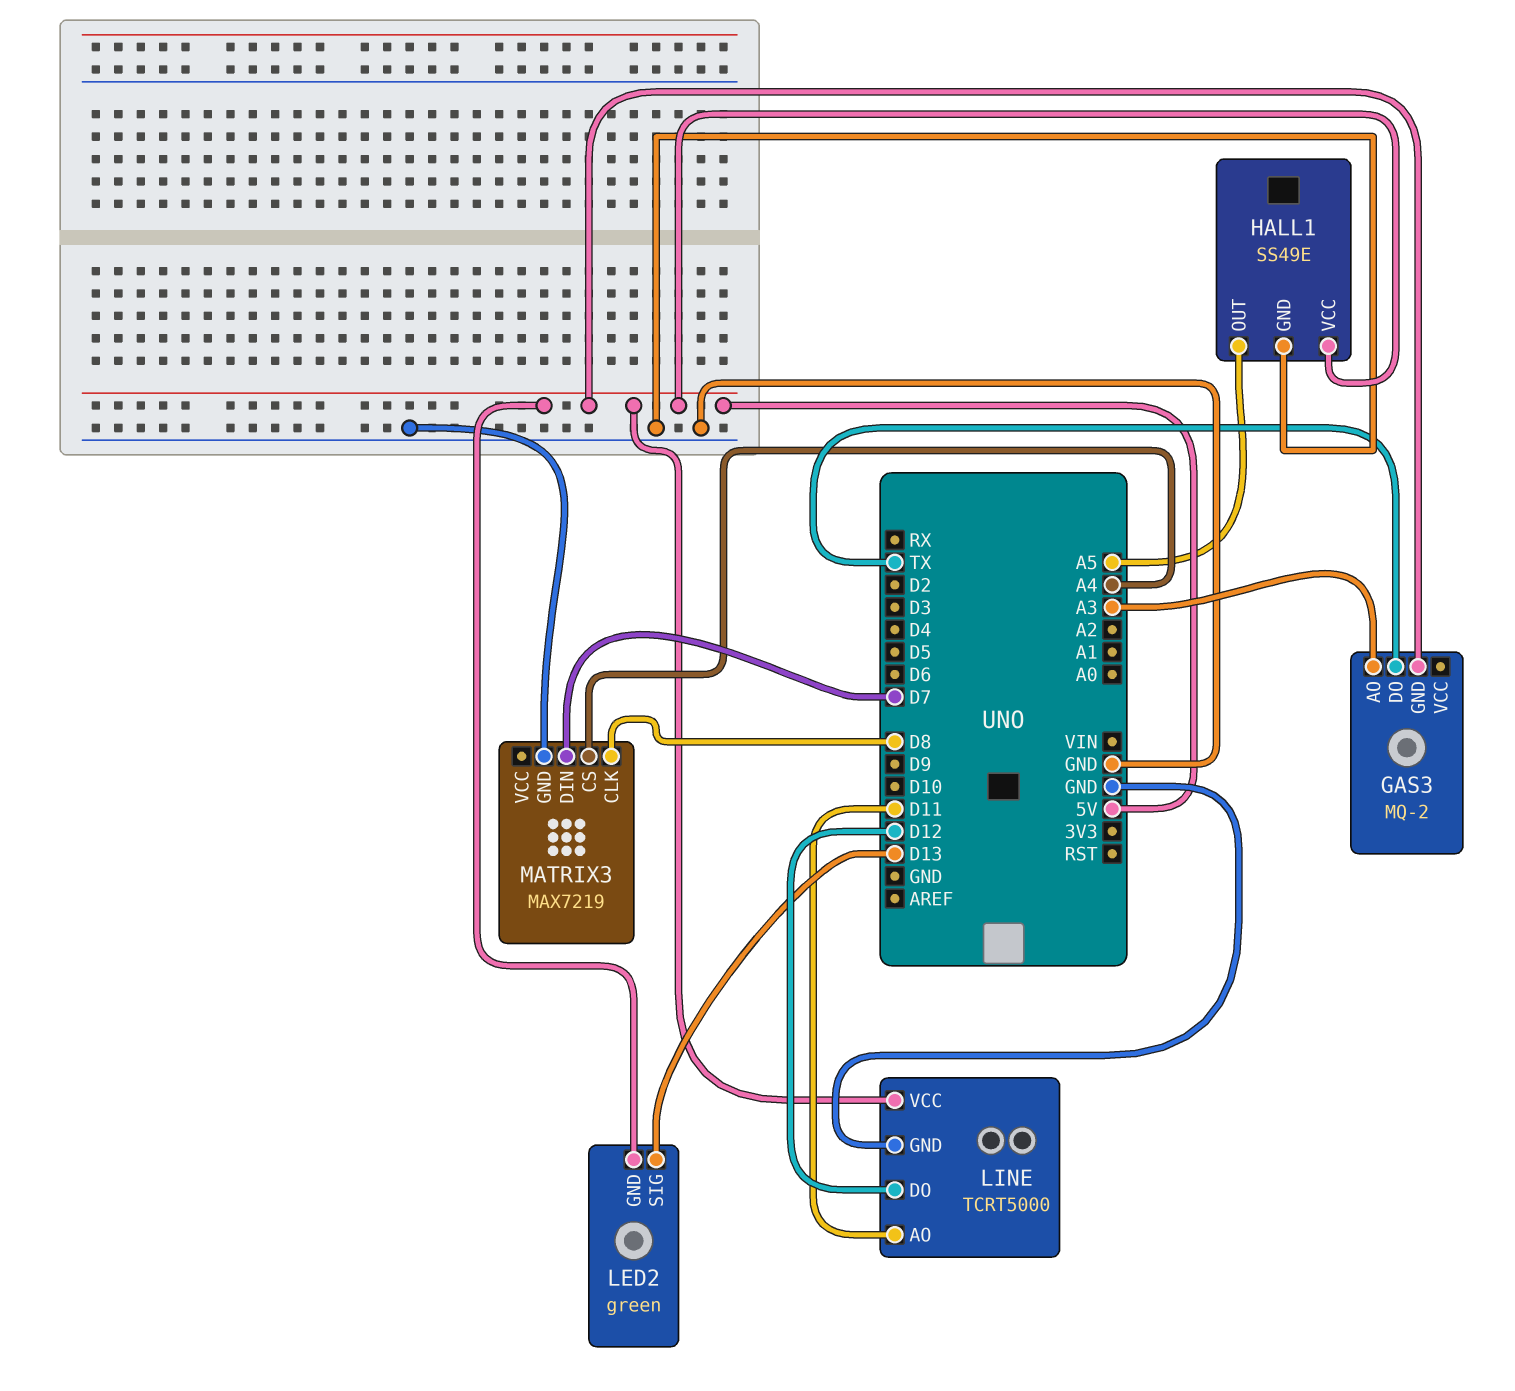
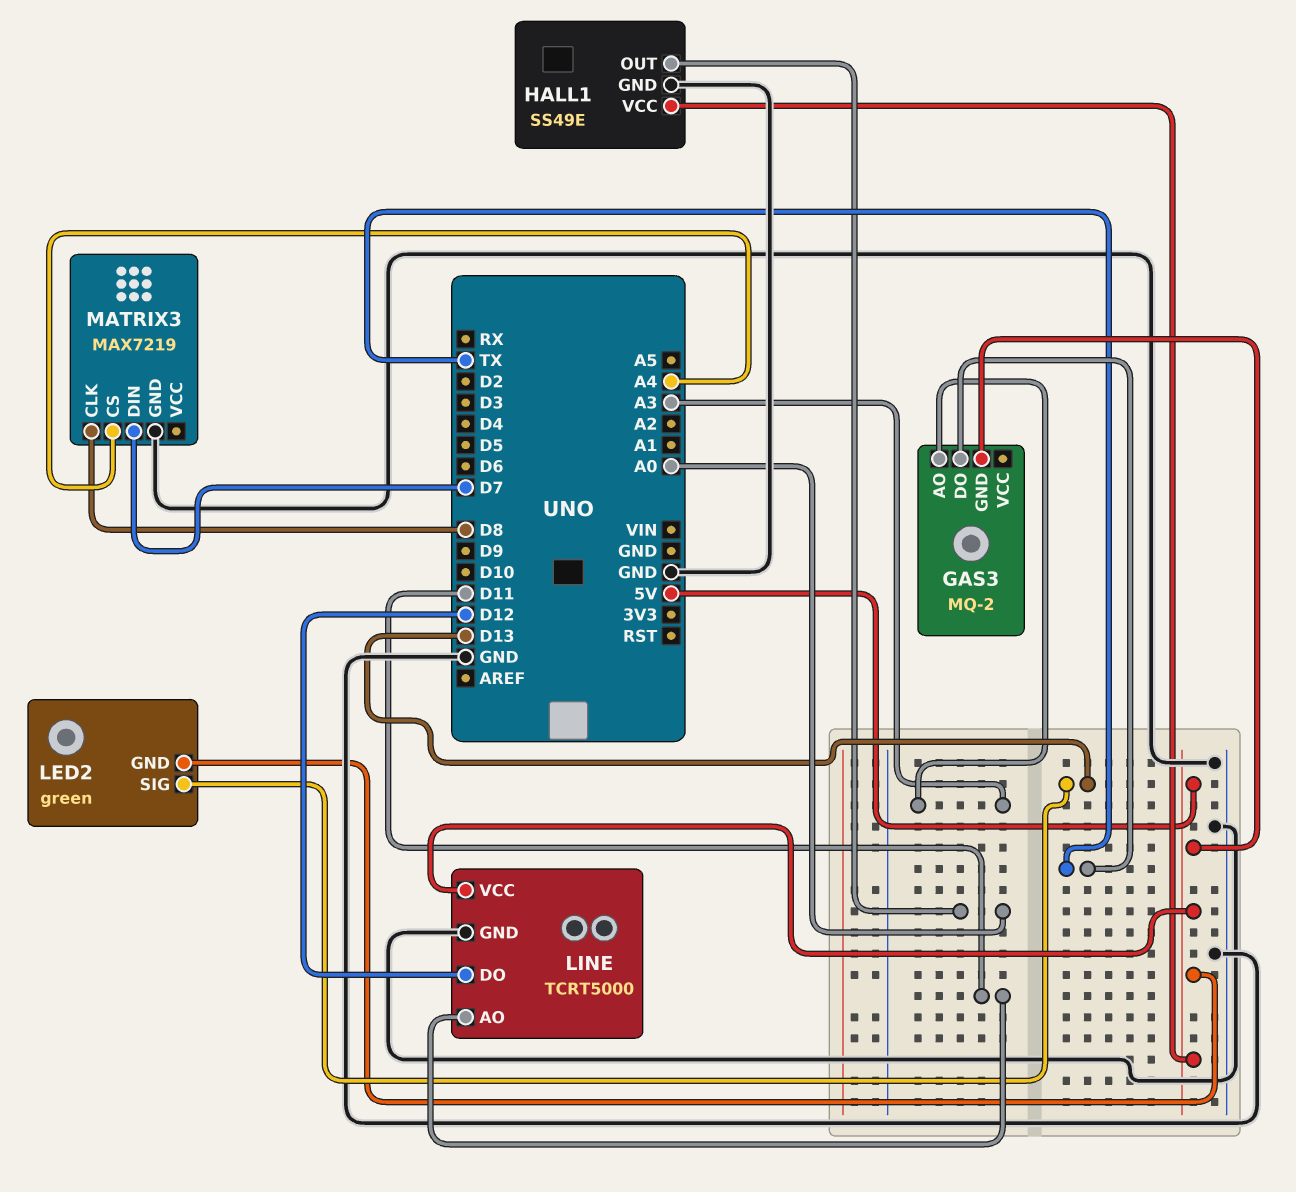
HALL1 pin OUT: A5 -> A0

